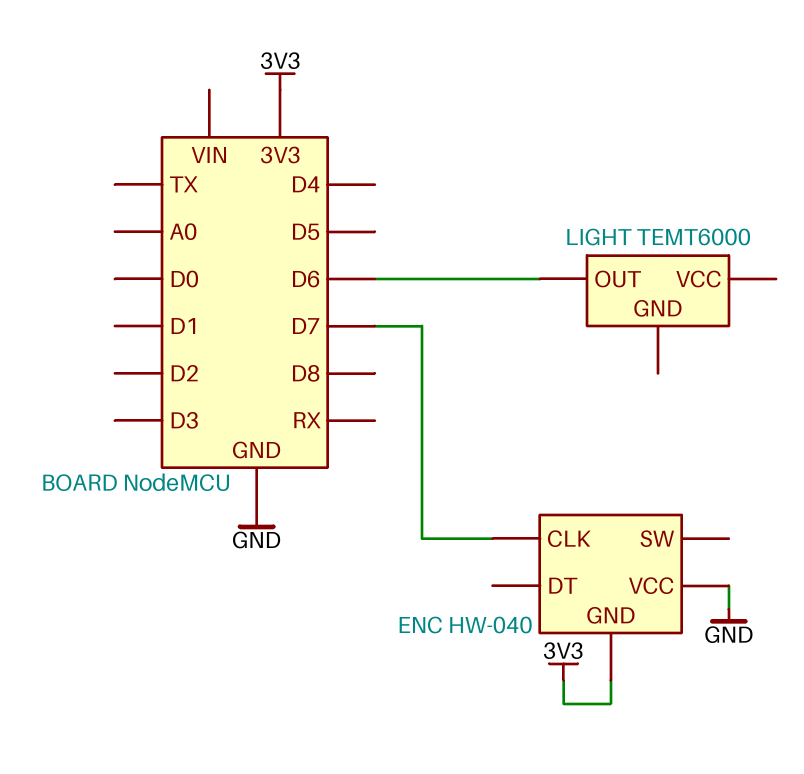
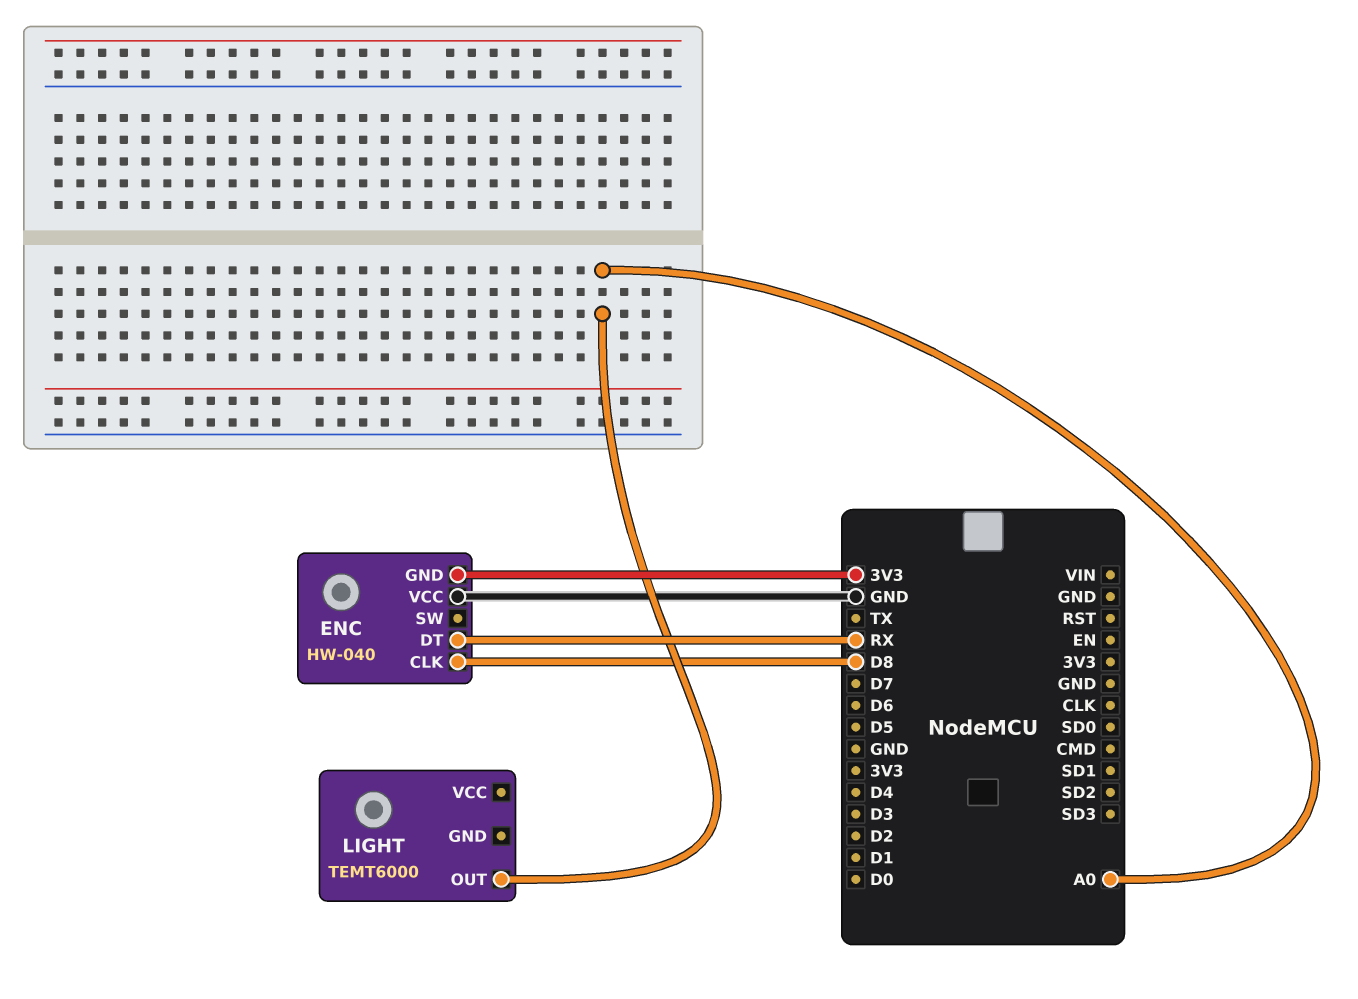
ENC pin CLK: D7 -> D8
ENC pin DT: none -> RX
LIGHT pin OUT: D6 -> A0

